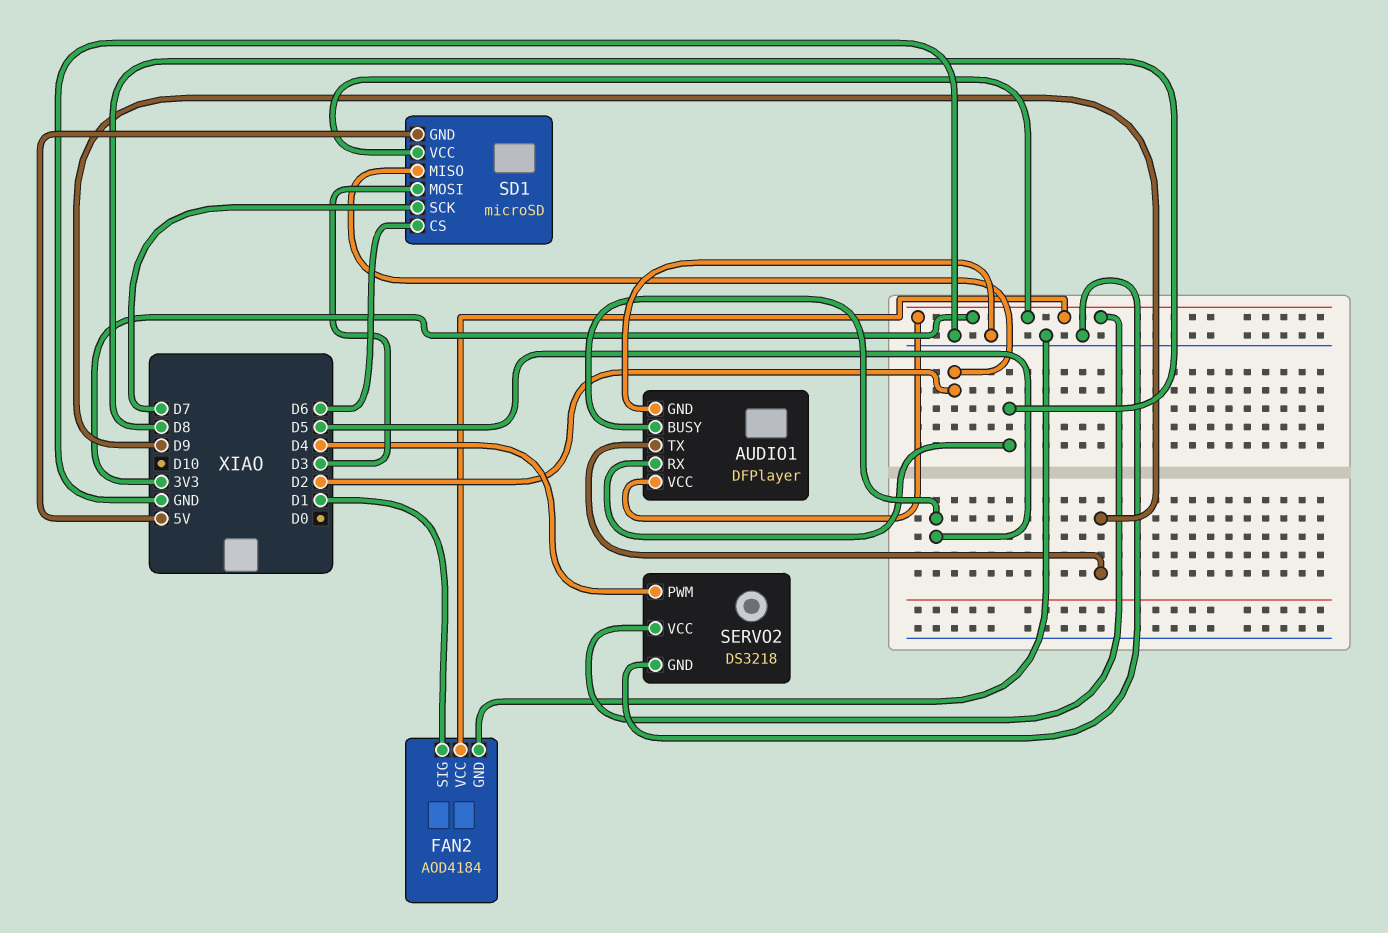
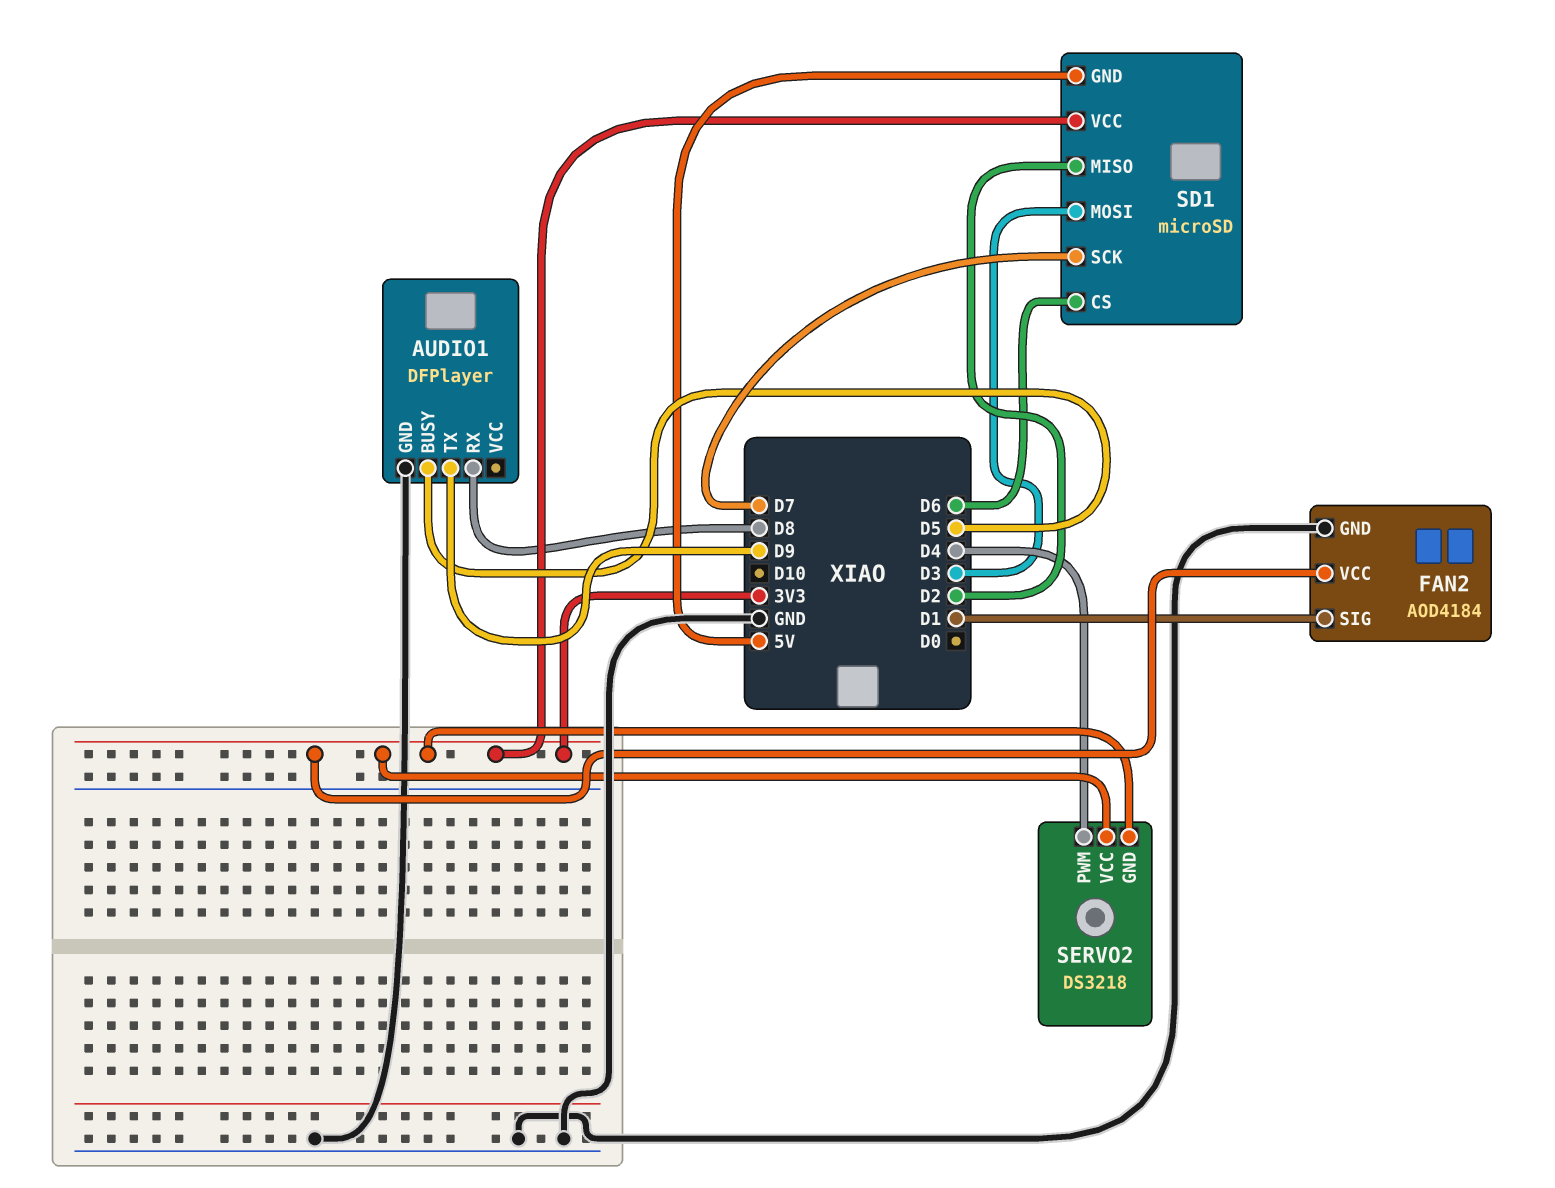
AUDIO1 pin VCC: 3V3 -> none
SERVO2 pin GND: GND -> 3V3

